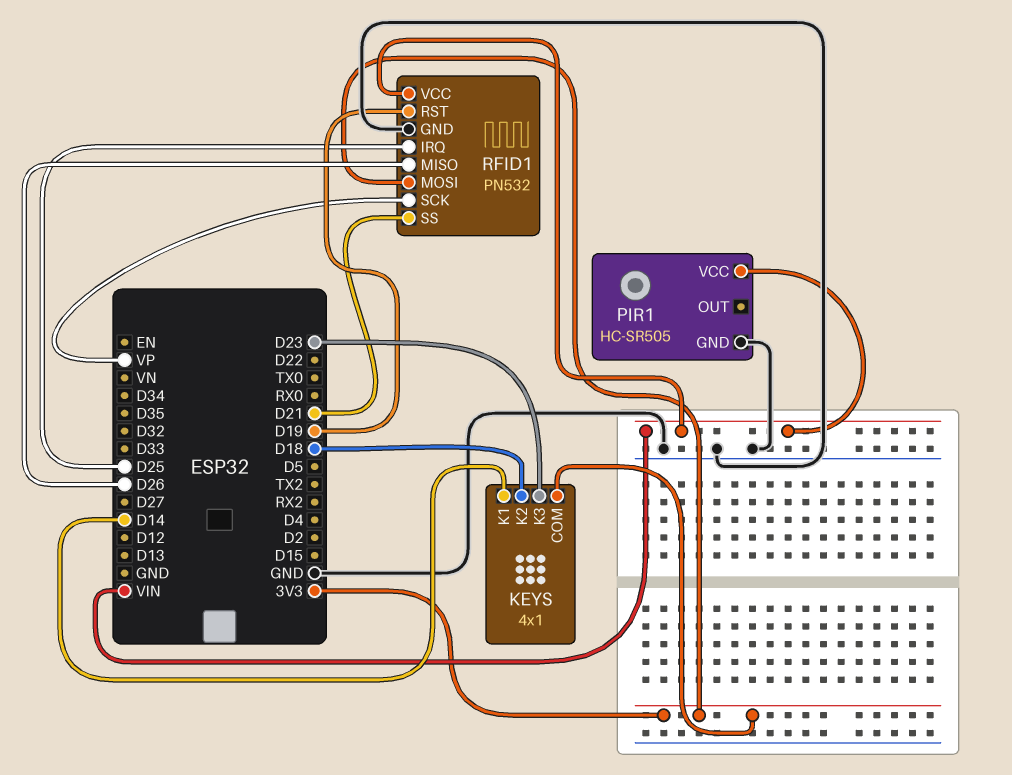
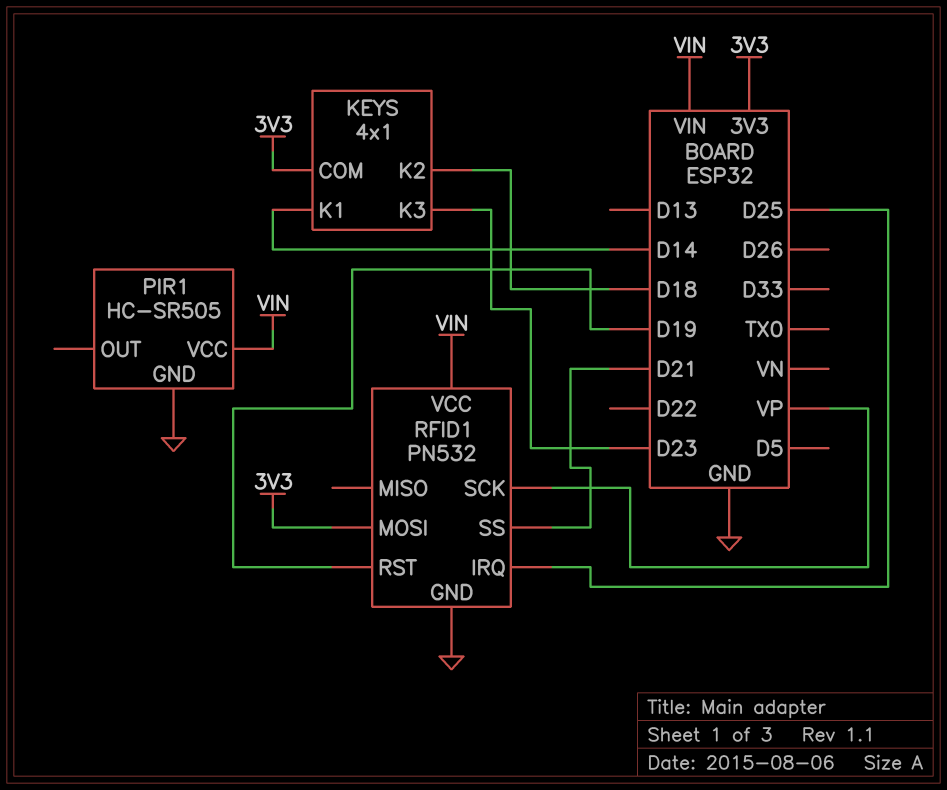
RFID1 pin MISO: D26 -> none

